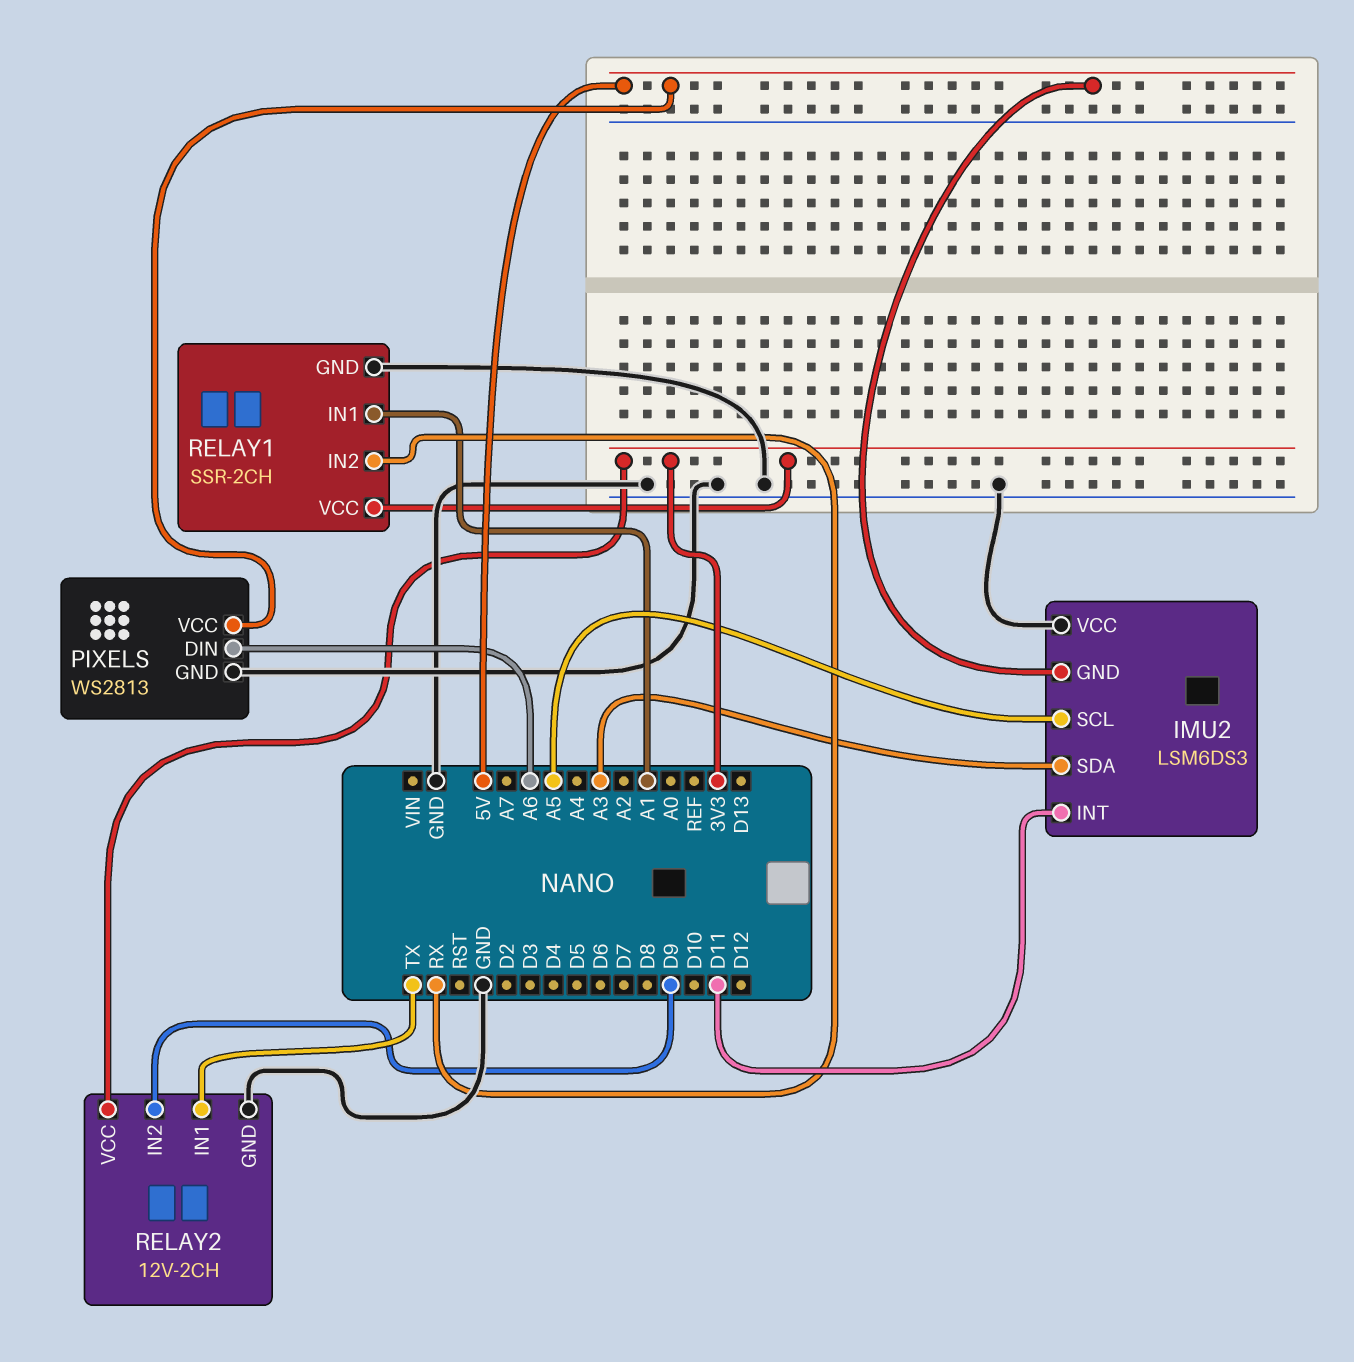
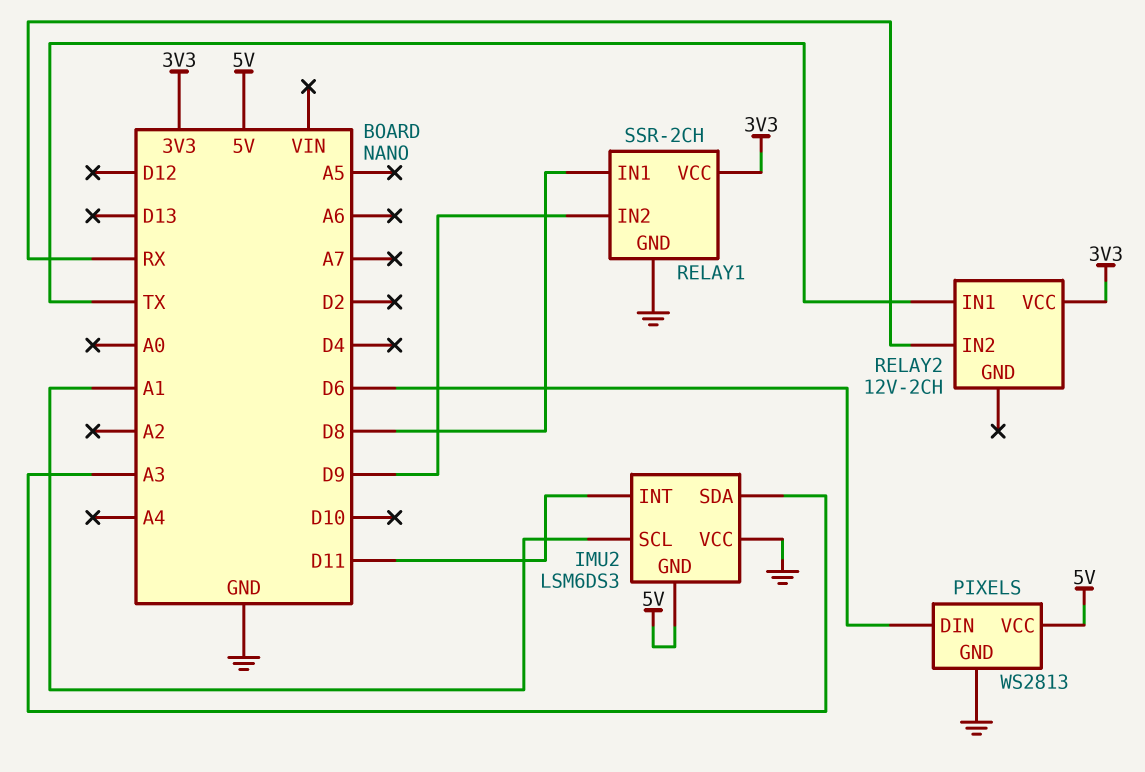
IMU2 pin SCL: A5 -> A1
PIXELS pin DIN: A6 -> D6
RELAY1 pin IN1: A1 -> D8
RELAY1 pin IN2: RX -> D9
RELAY2 pin GND: GND -> none
RELAY2 pin IN2: D9 -> RX

